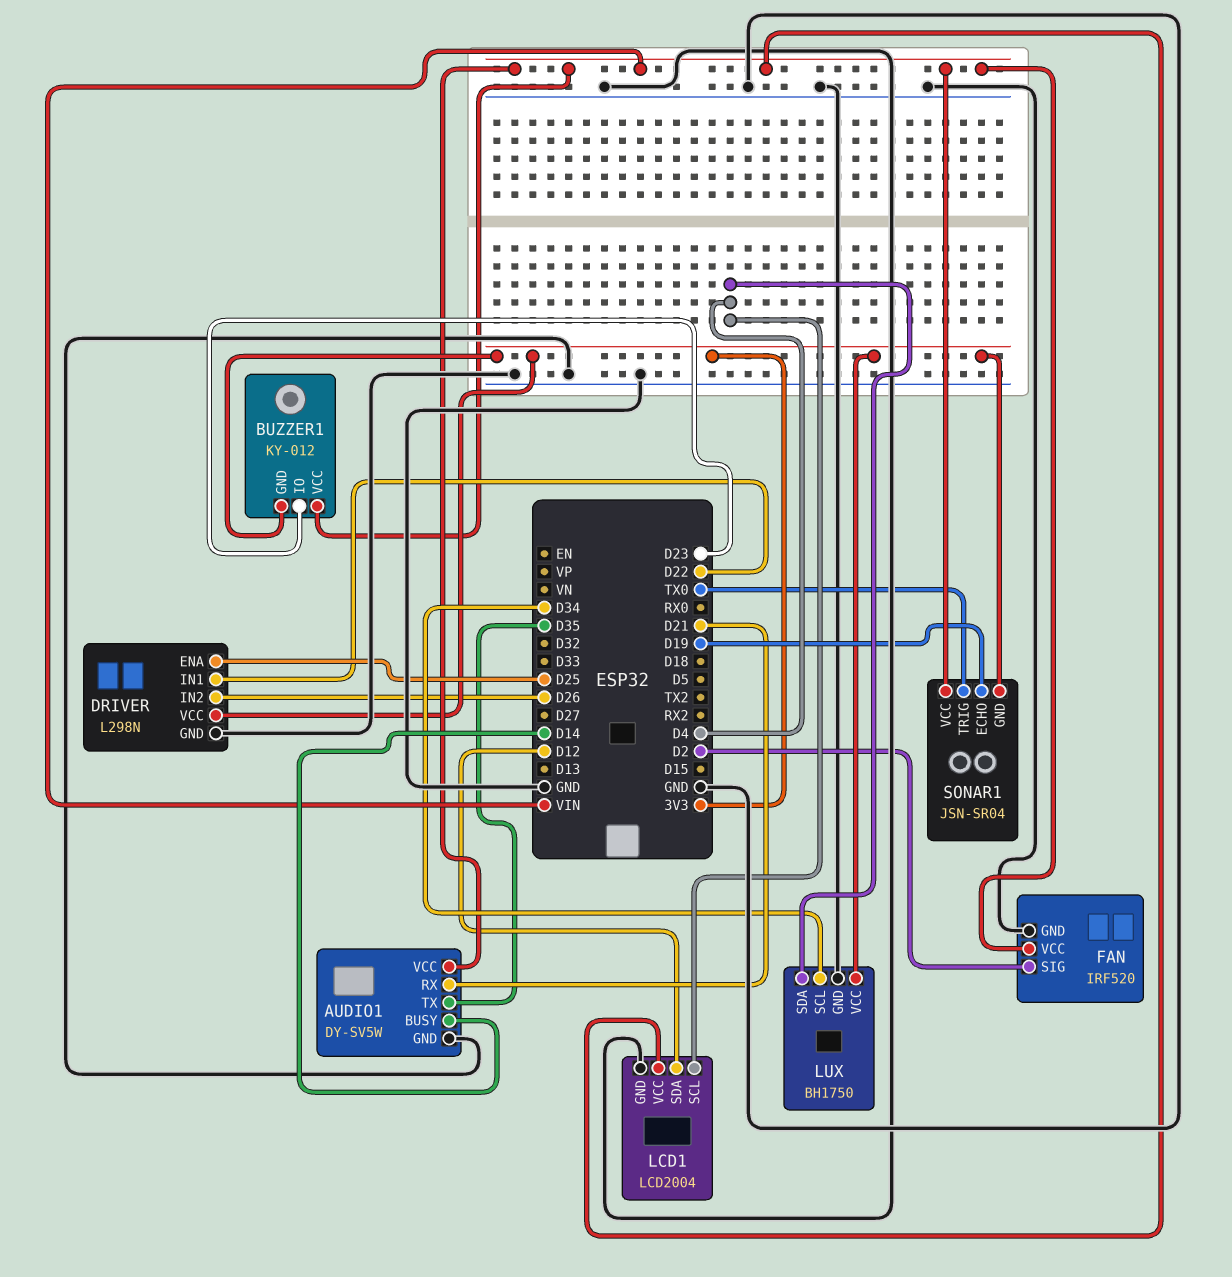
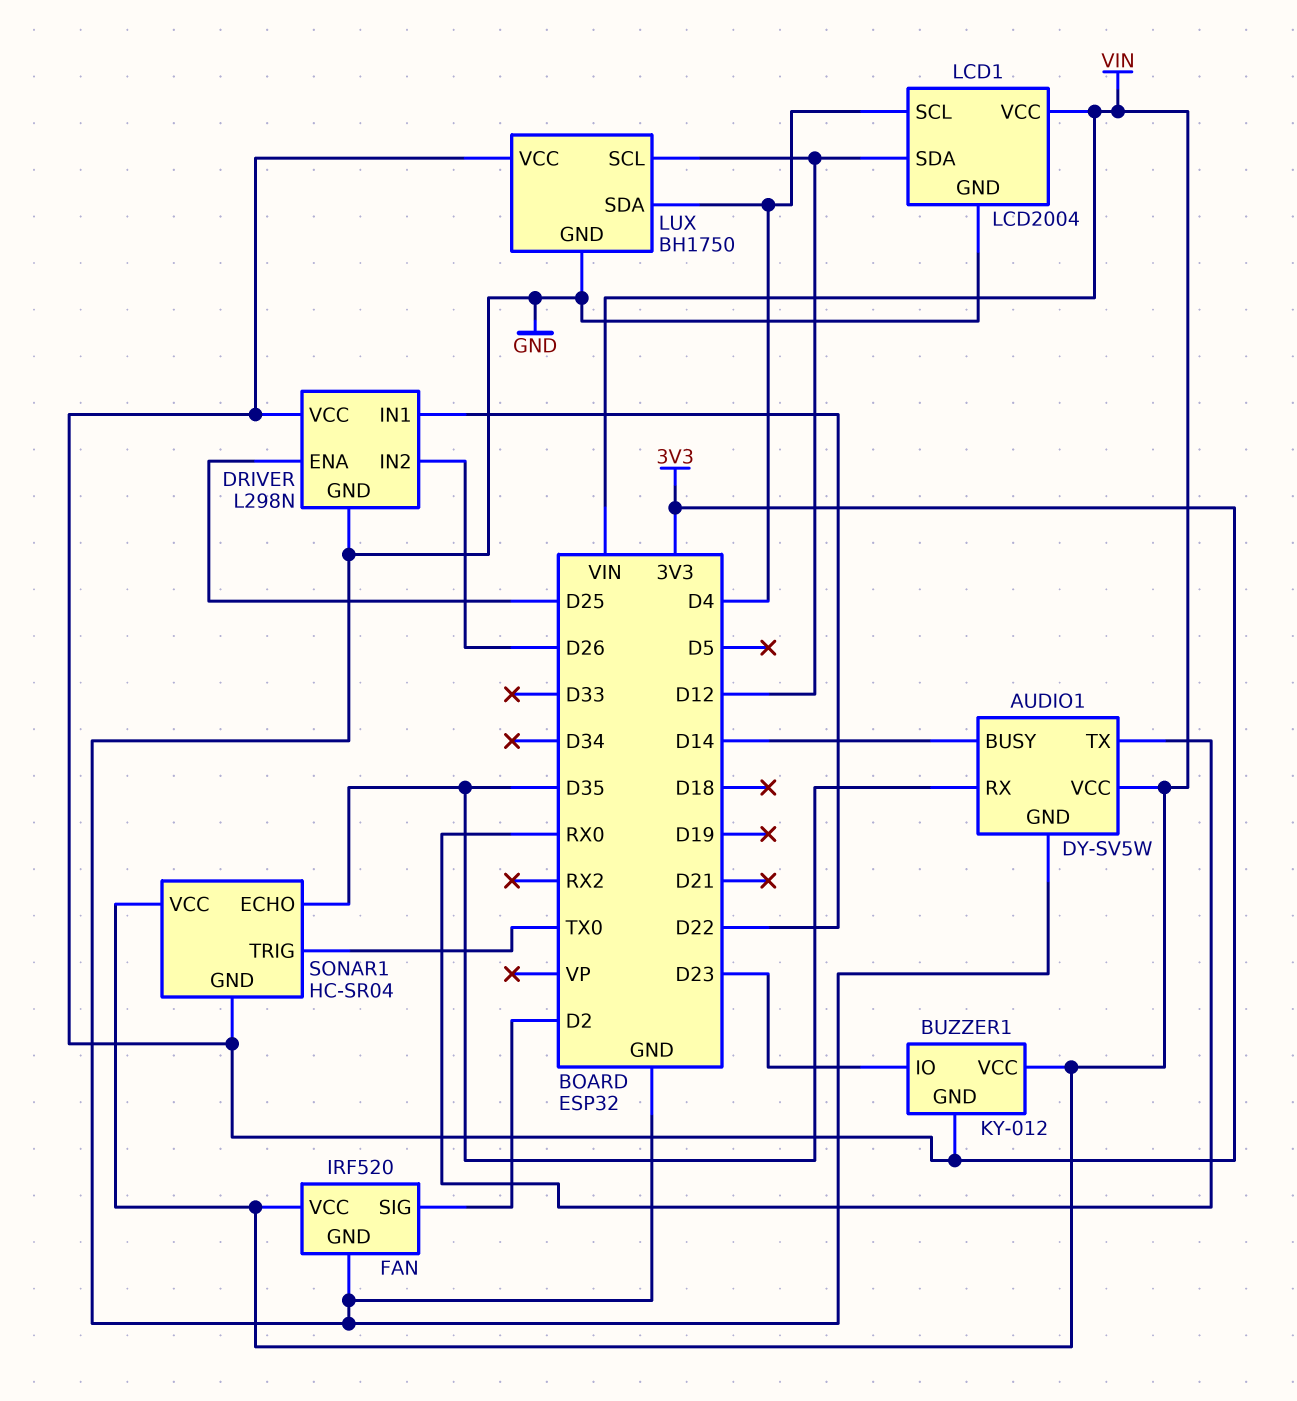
AUDIO1 pin RX: D21 -> D35
AUDIO1 pin TX: D35 -> RX0
LUX pin SCL: D34 -> D12
SONAR1: JSN-SR04 -> HC-SR04
SONAR1 pin ECHO: D19 -> D35

